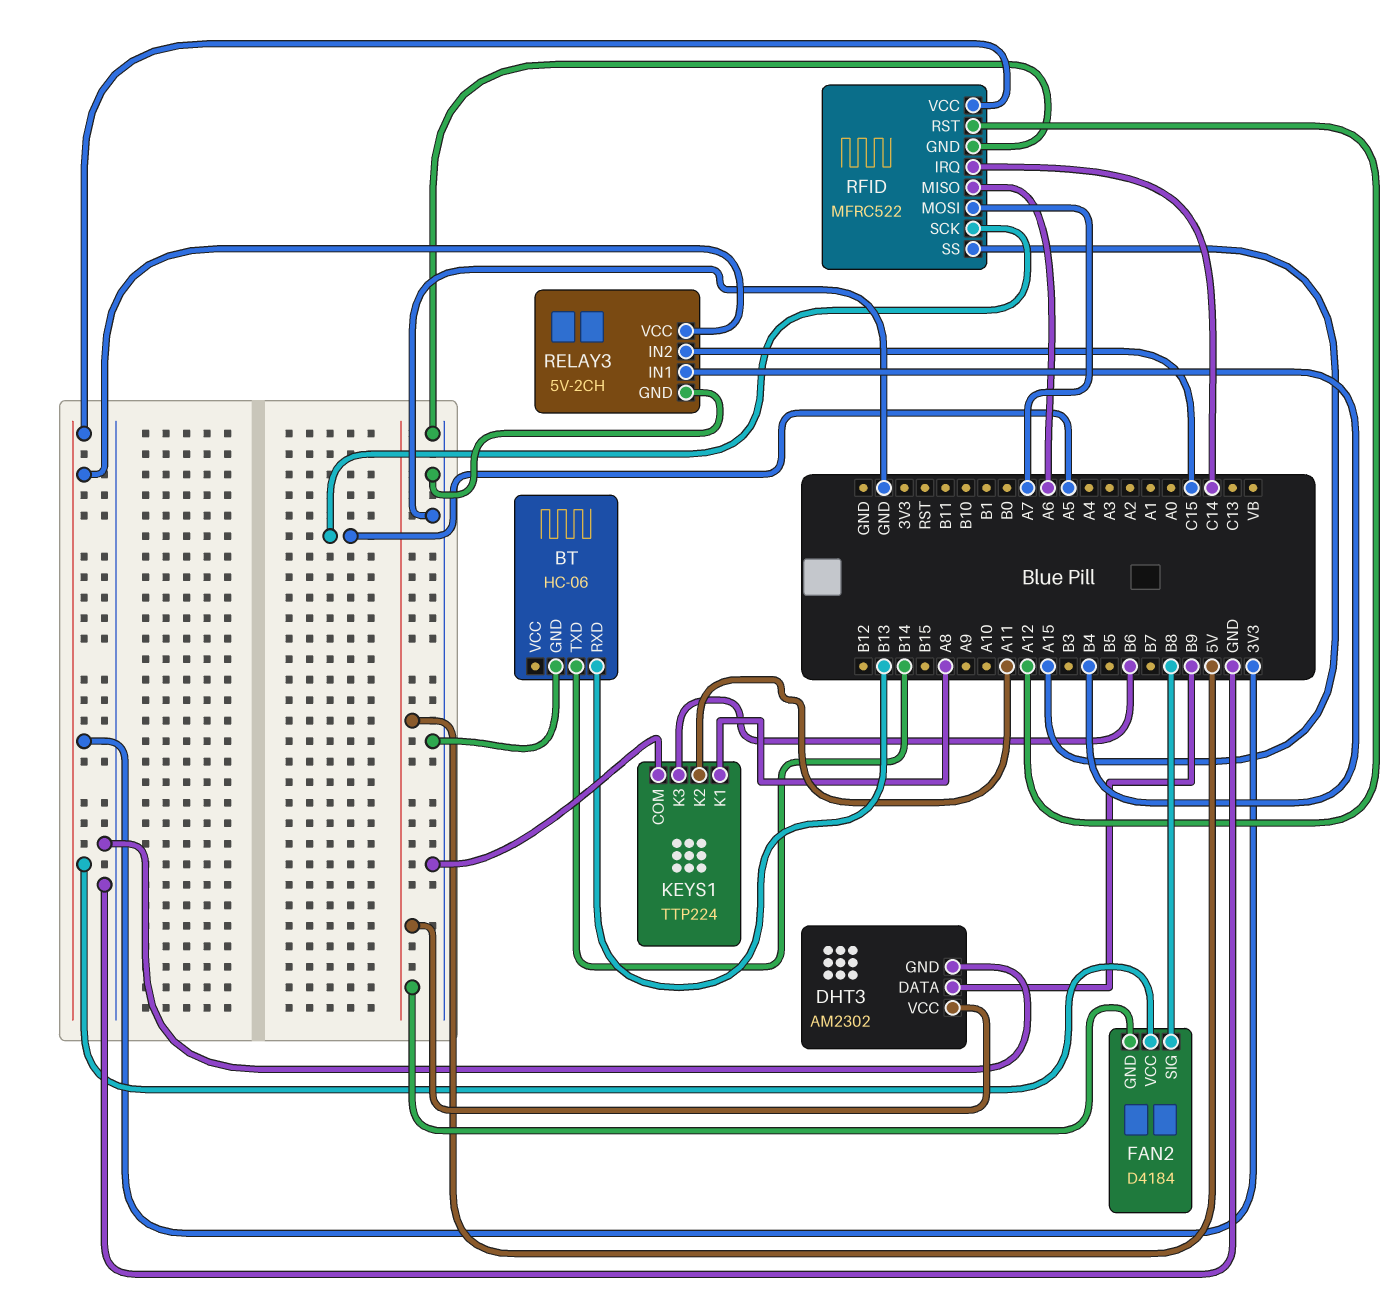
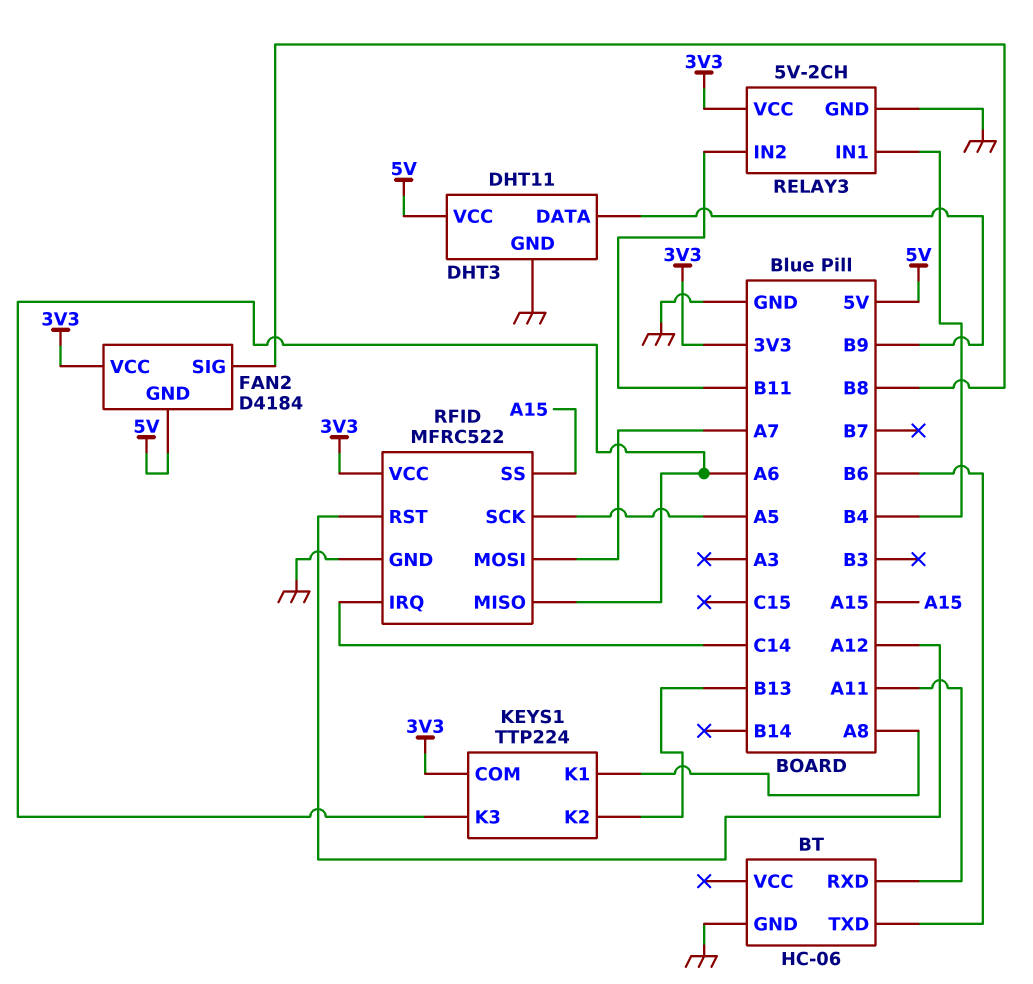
BT pin RXD: B13 -> A11
BT pin TXD: B14 -> B6
DHT3: AM2302 -> DHT11
KEYS1 pin COM: GND -> 3V3
KEYS1 pin K2: A11 -> B13
KEYS1 pin K3: B6 -> A6
RELAY3 pin IN2: C15 -> B11

